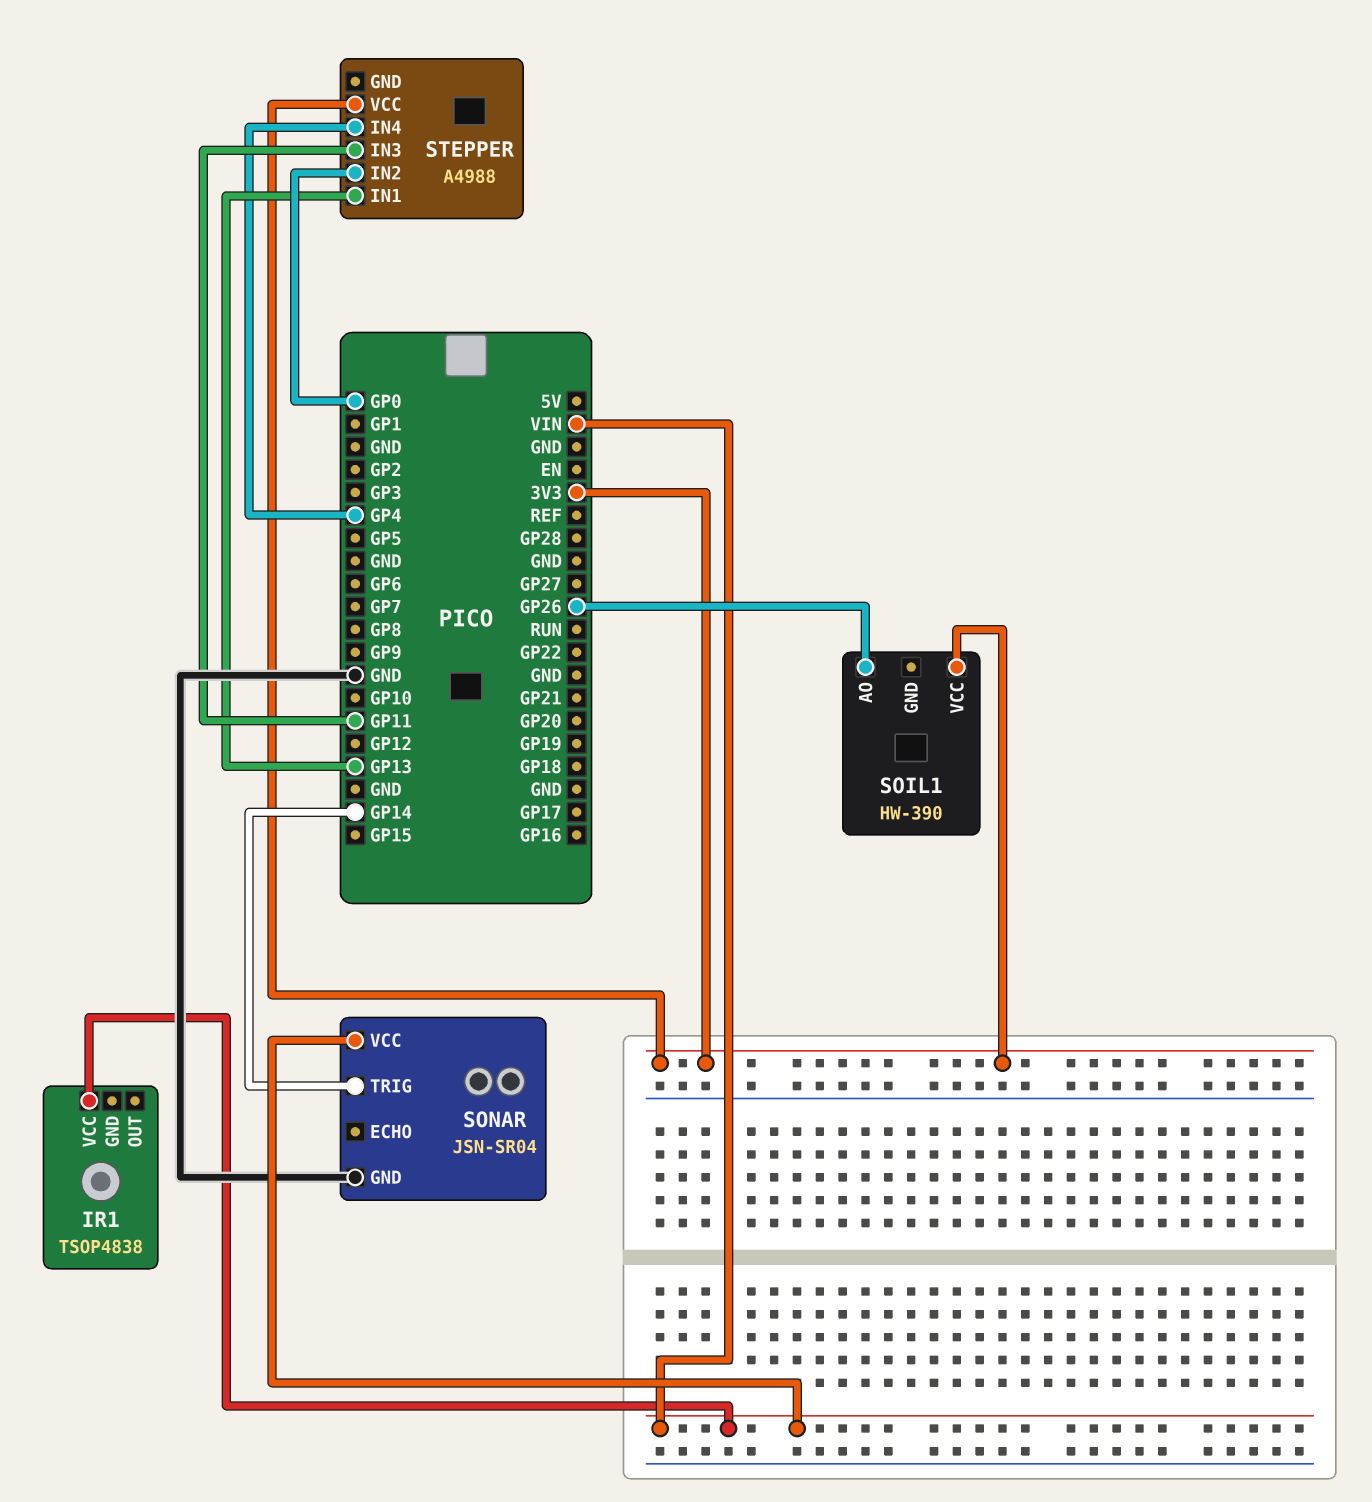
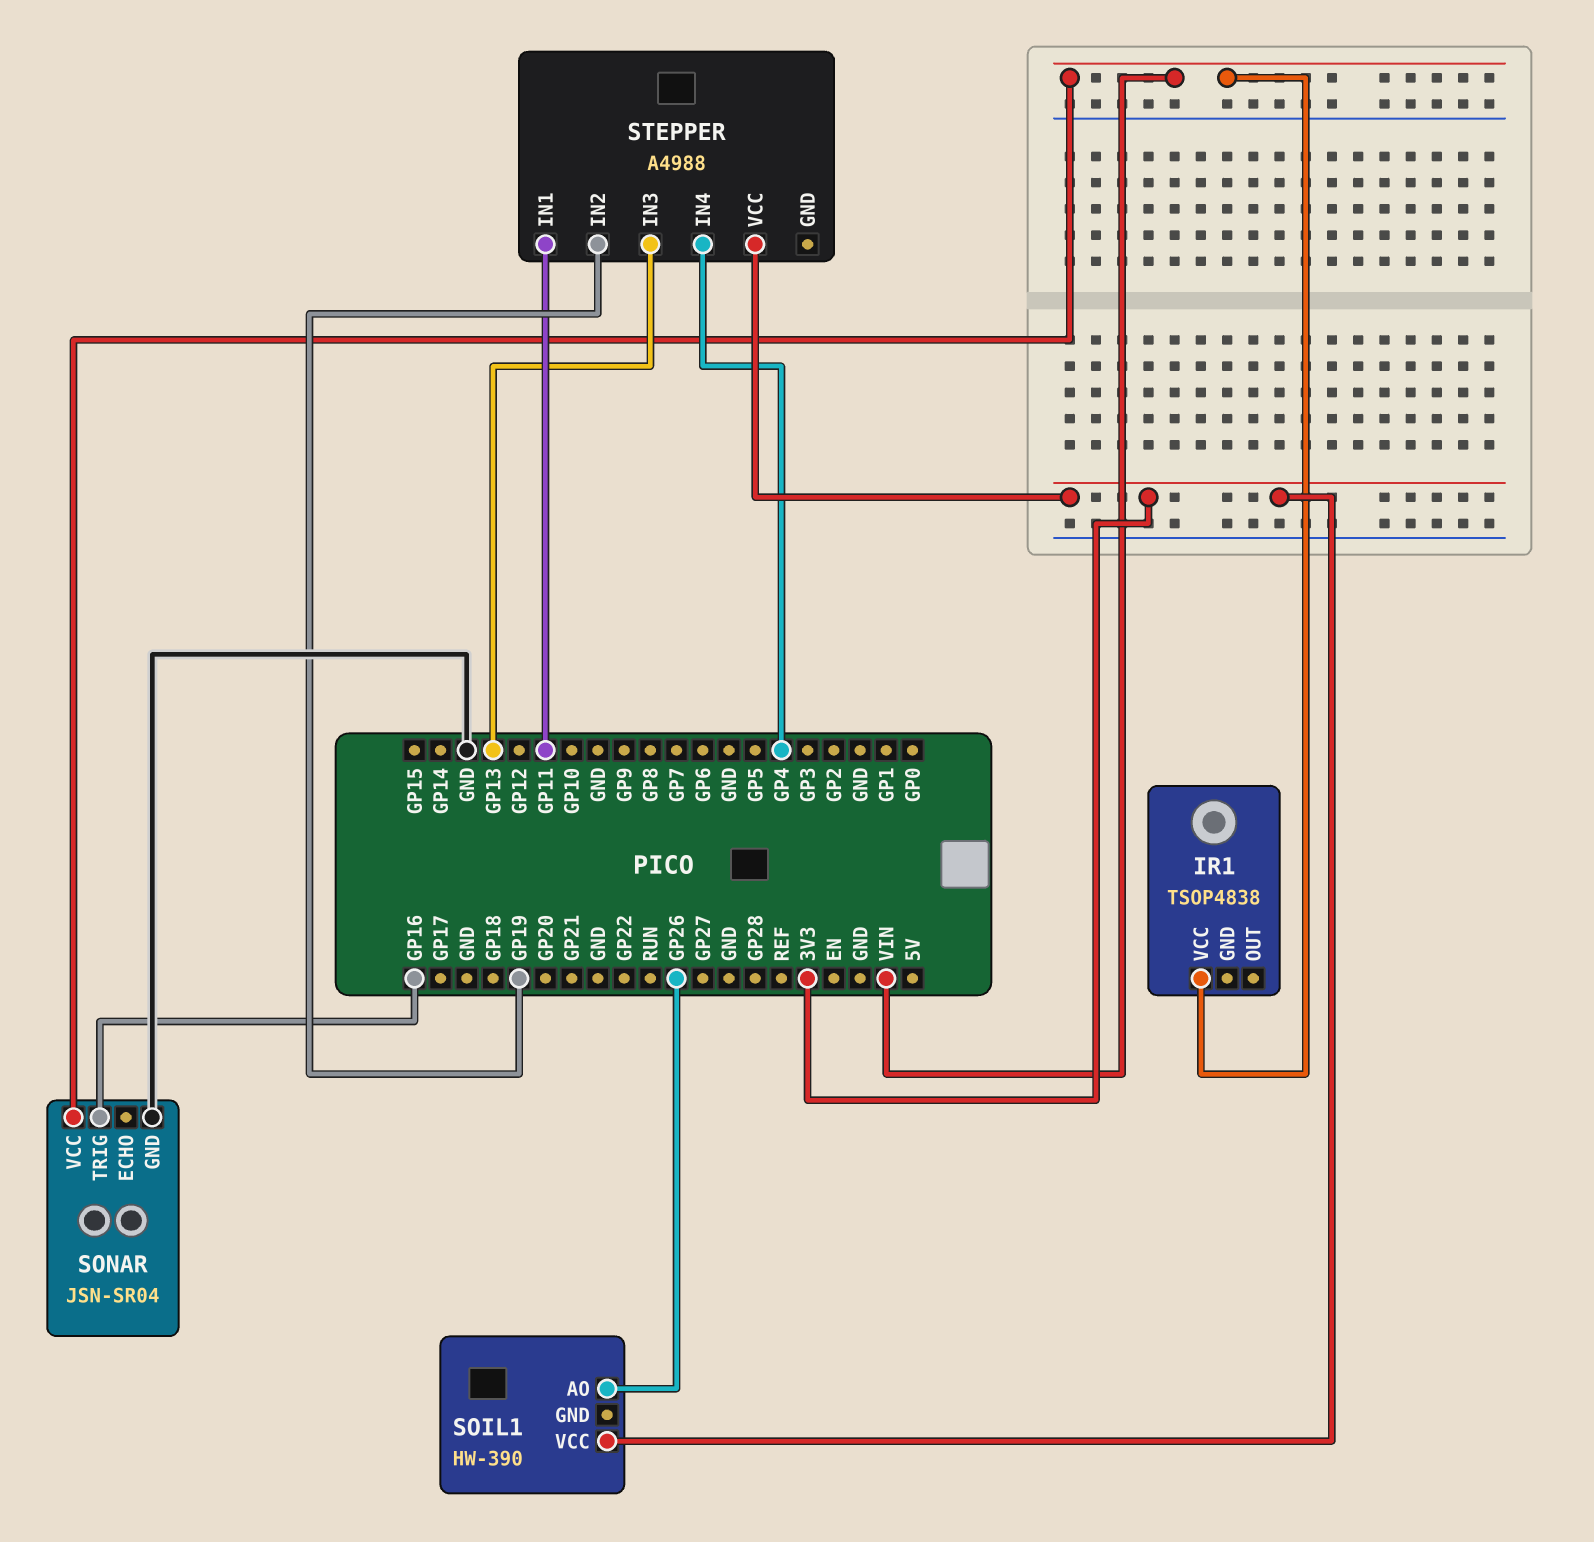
SONAR pin TRIG: GP14 -> GP16
STEPPER pin IN1: GP13 -> GP11
STEPPER pin IN2: GP0 -> GP19
STEPPER pin IN3: GP11 -> GP13

